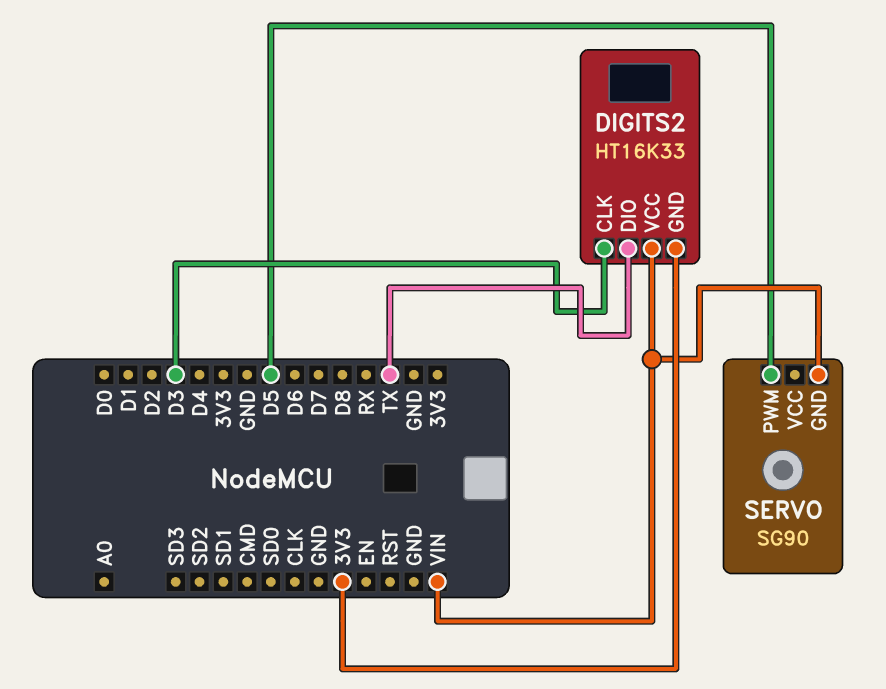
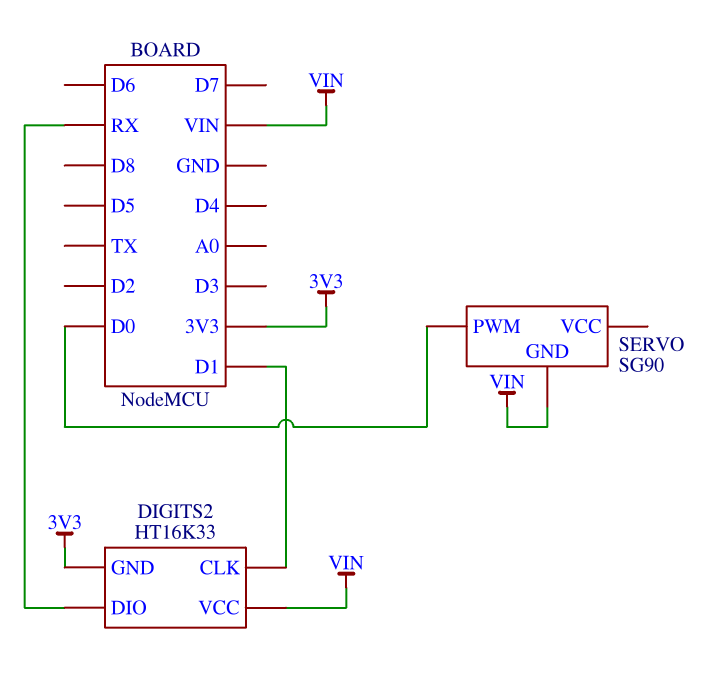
DIGITS2 pin CLK: D3 -> D1
DIGITS2 pin DIO: TX -> RX
SERVO pin PWM: D5 -> D0

